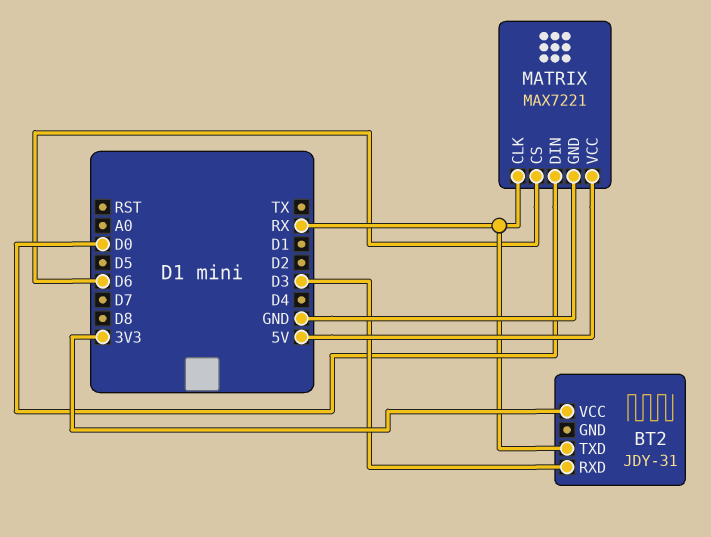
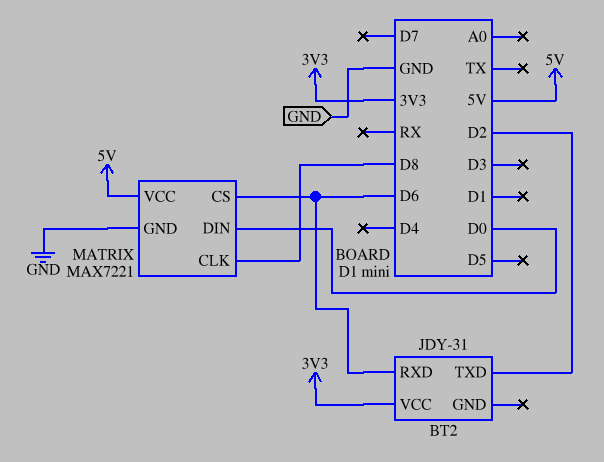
BT2 pin RXD: D3 -> D6
BT2 pin TXD: RX -> D2
MATRIX pin CLK: RX -> D8

